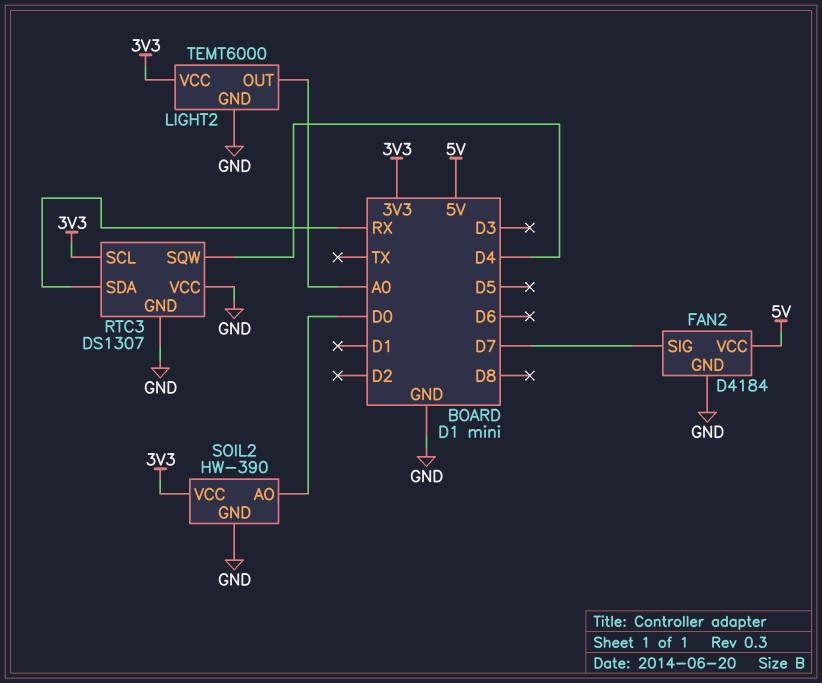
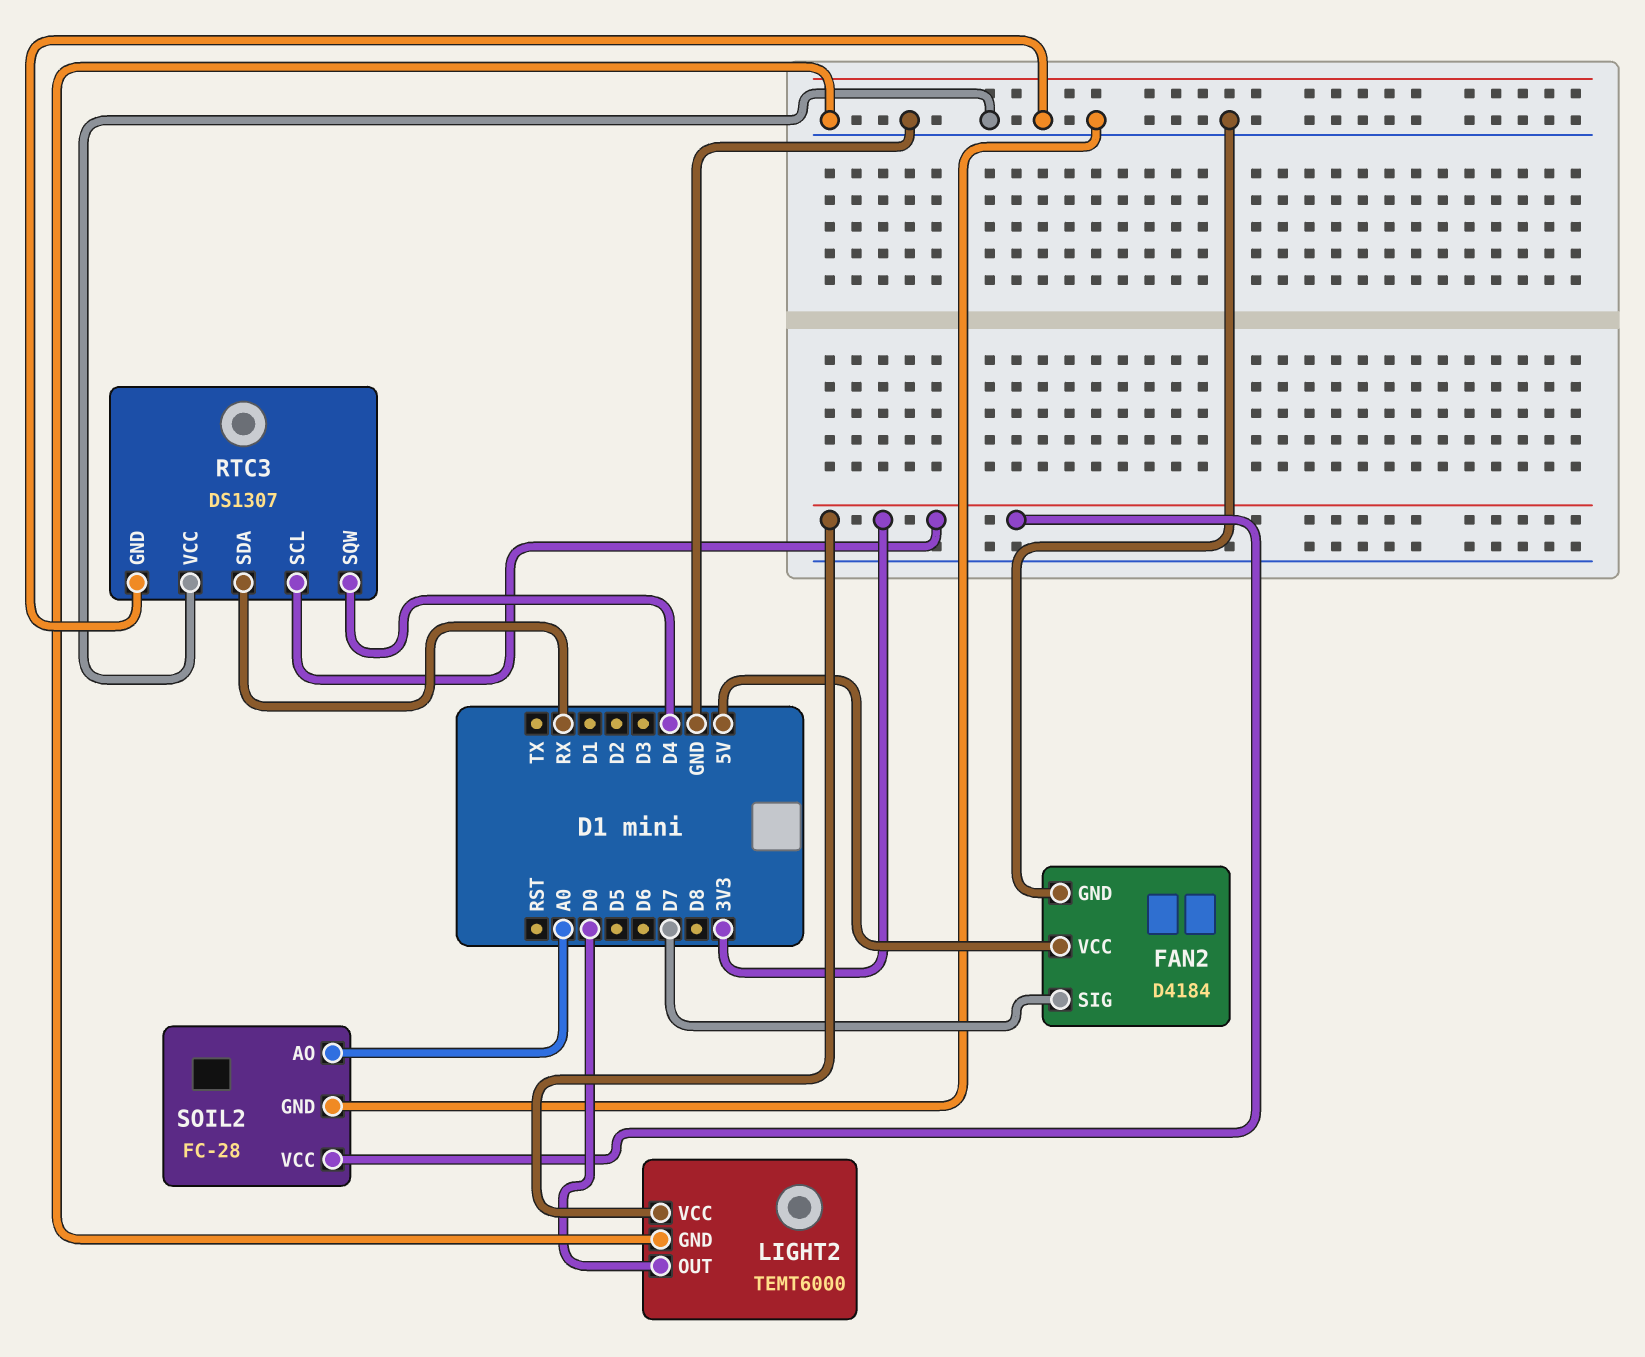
LIGHT2 pin OUT: A0 -> D0
SOIL2: HW-390 -> FC-28
SOIL2 pin AO: D0 -> A0

